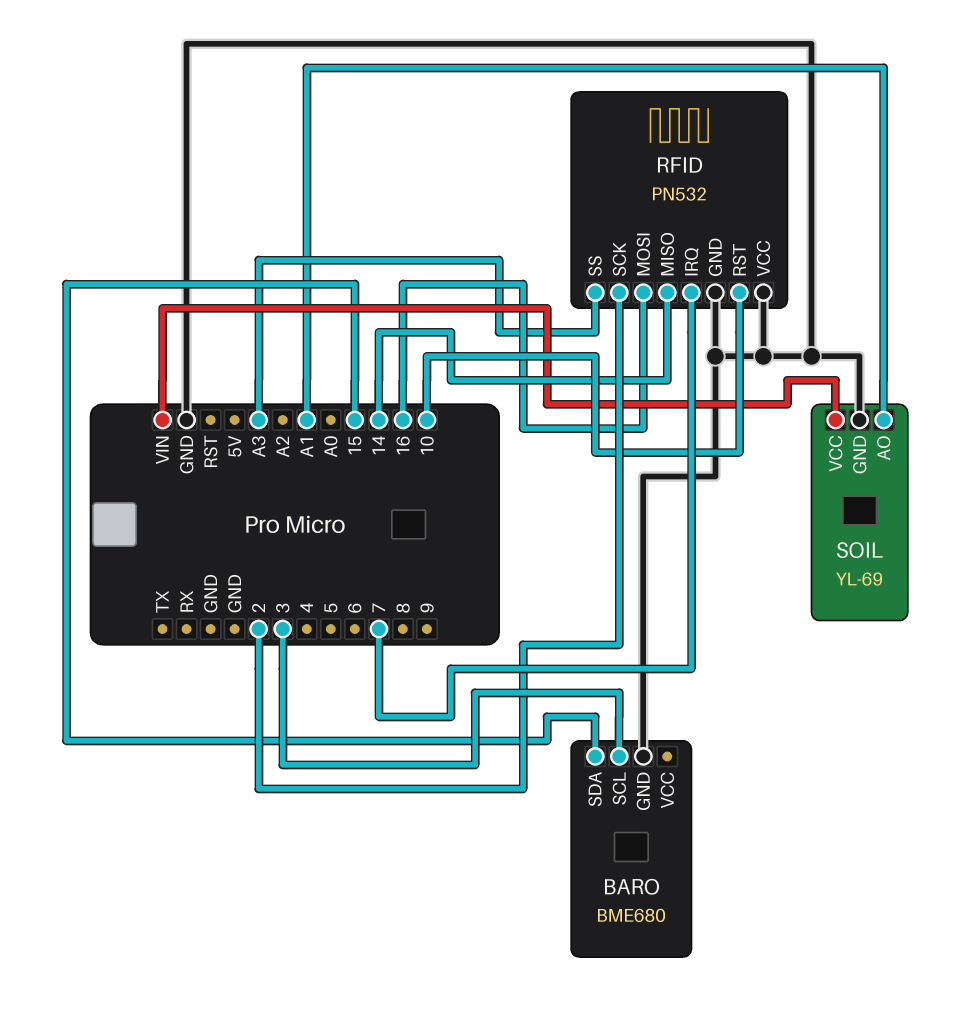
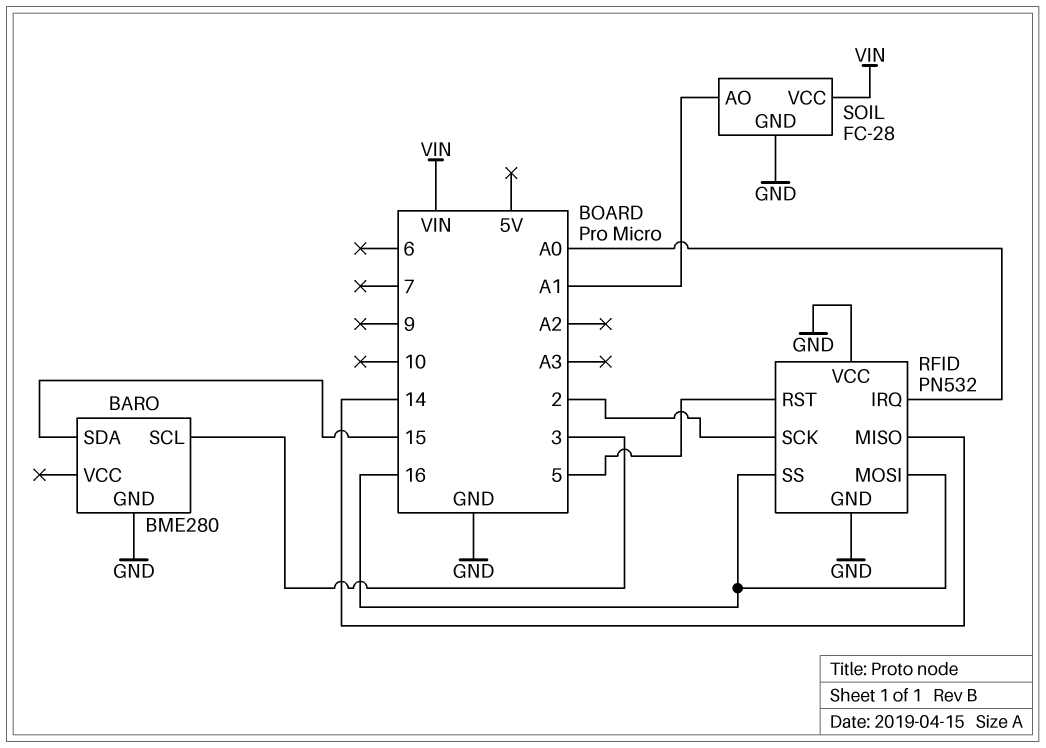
BARO: BME680 -> BME280
RFID pin IRQ: 7 -> A0
RFID pin RST: 10 -> 5
RFID pin SS: A3 -> 16
SOIL: YL-69 -> FC-28

